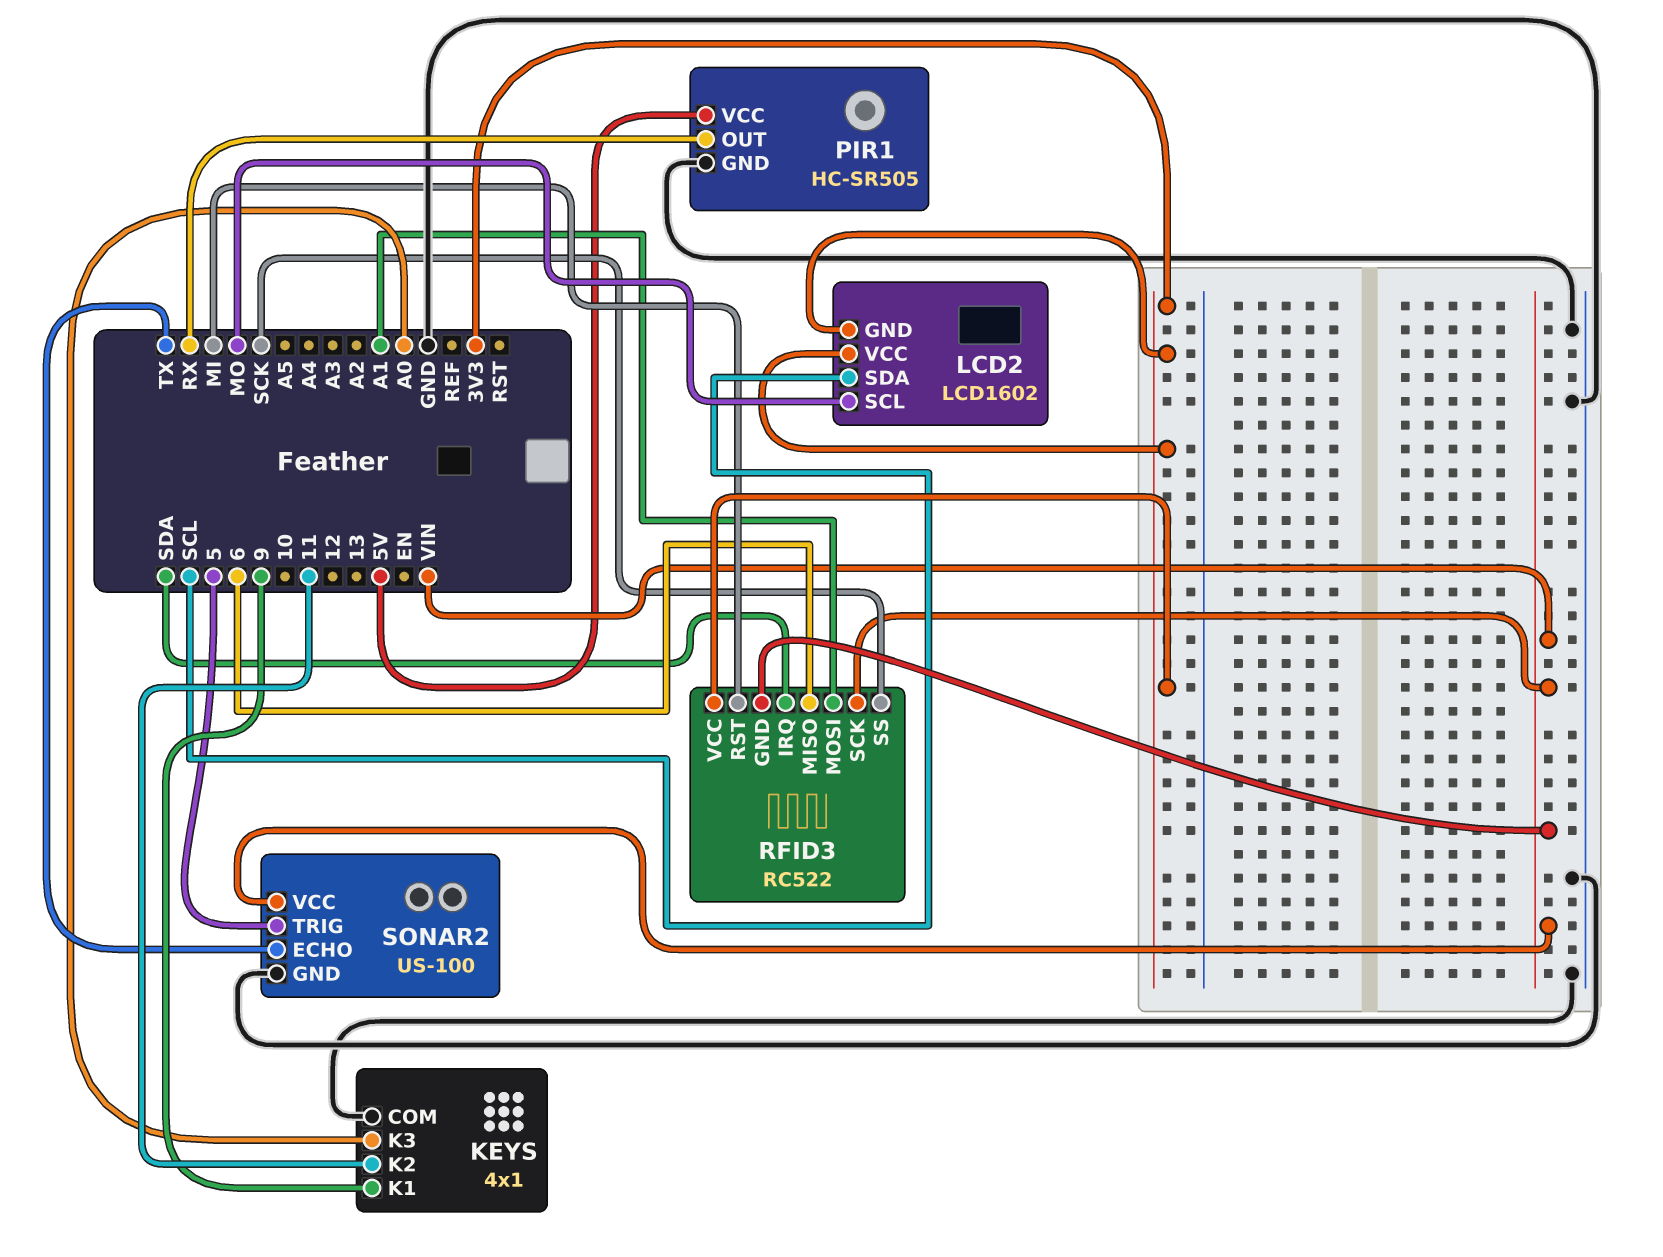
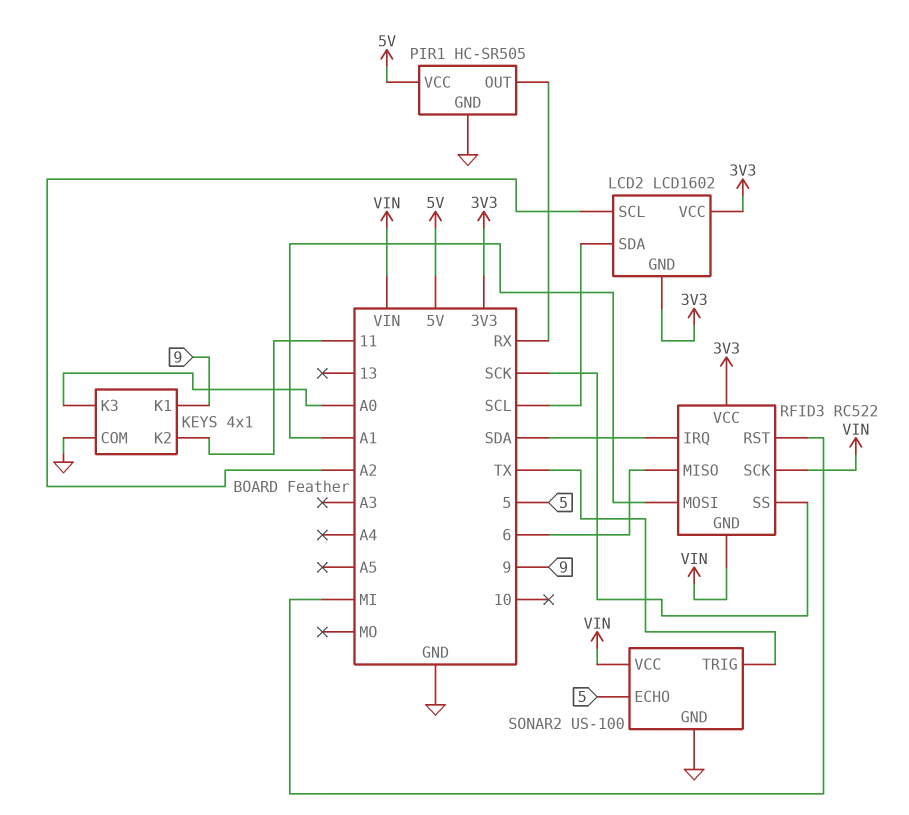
LCD2 pin SCL: MO -> A2
SONAR2 pin ECHO: TX -> 5
SONAR2 pin TRIG: 5 -> TX

